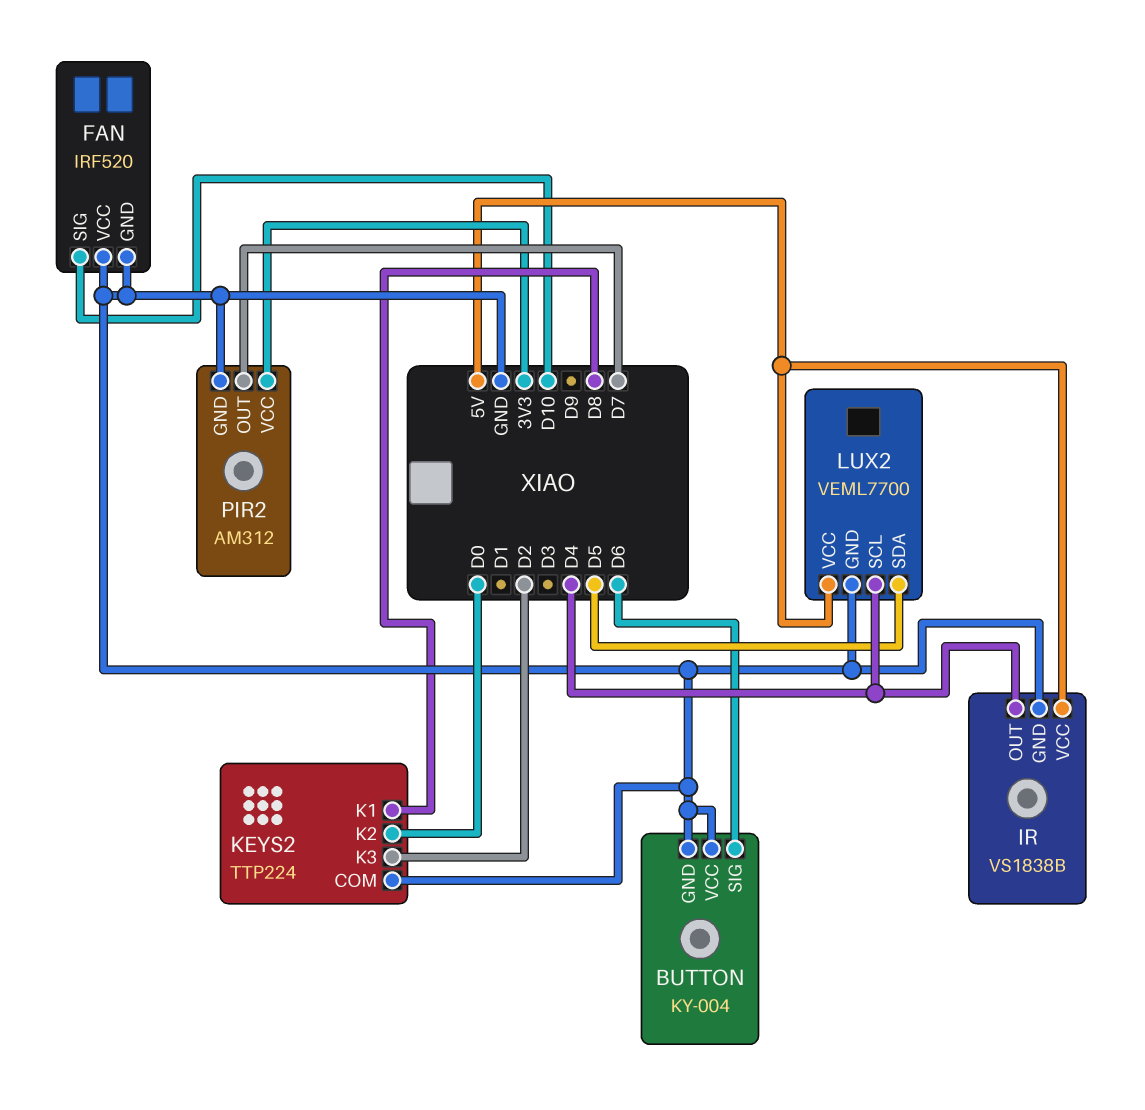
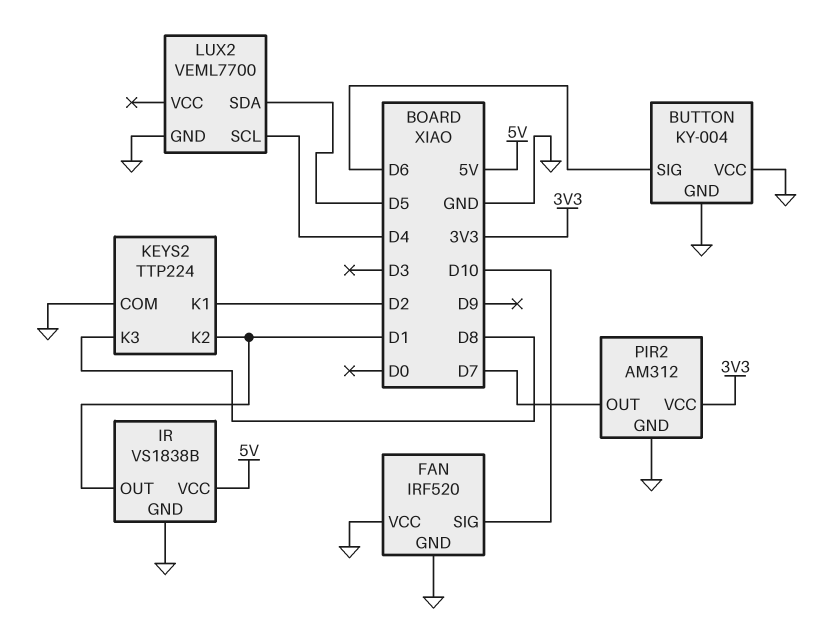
IR pin OUT: D4 -> D1
KEYS2 pin K1: D8 -> D2
KEYS2 pin K2: D0 -> D1
KEYS2 pin K3: D2 -> D8
LUX2 pin VCC: 5V -> none

